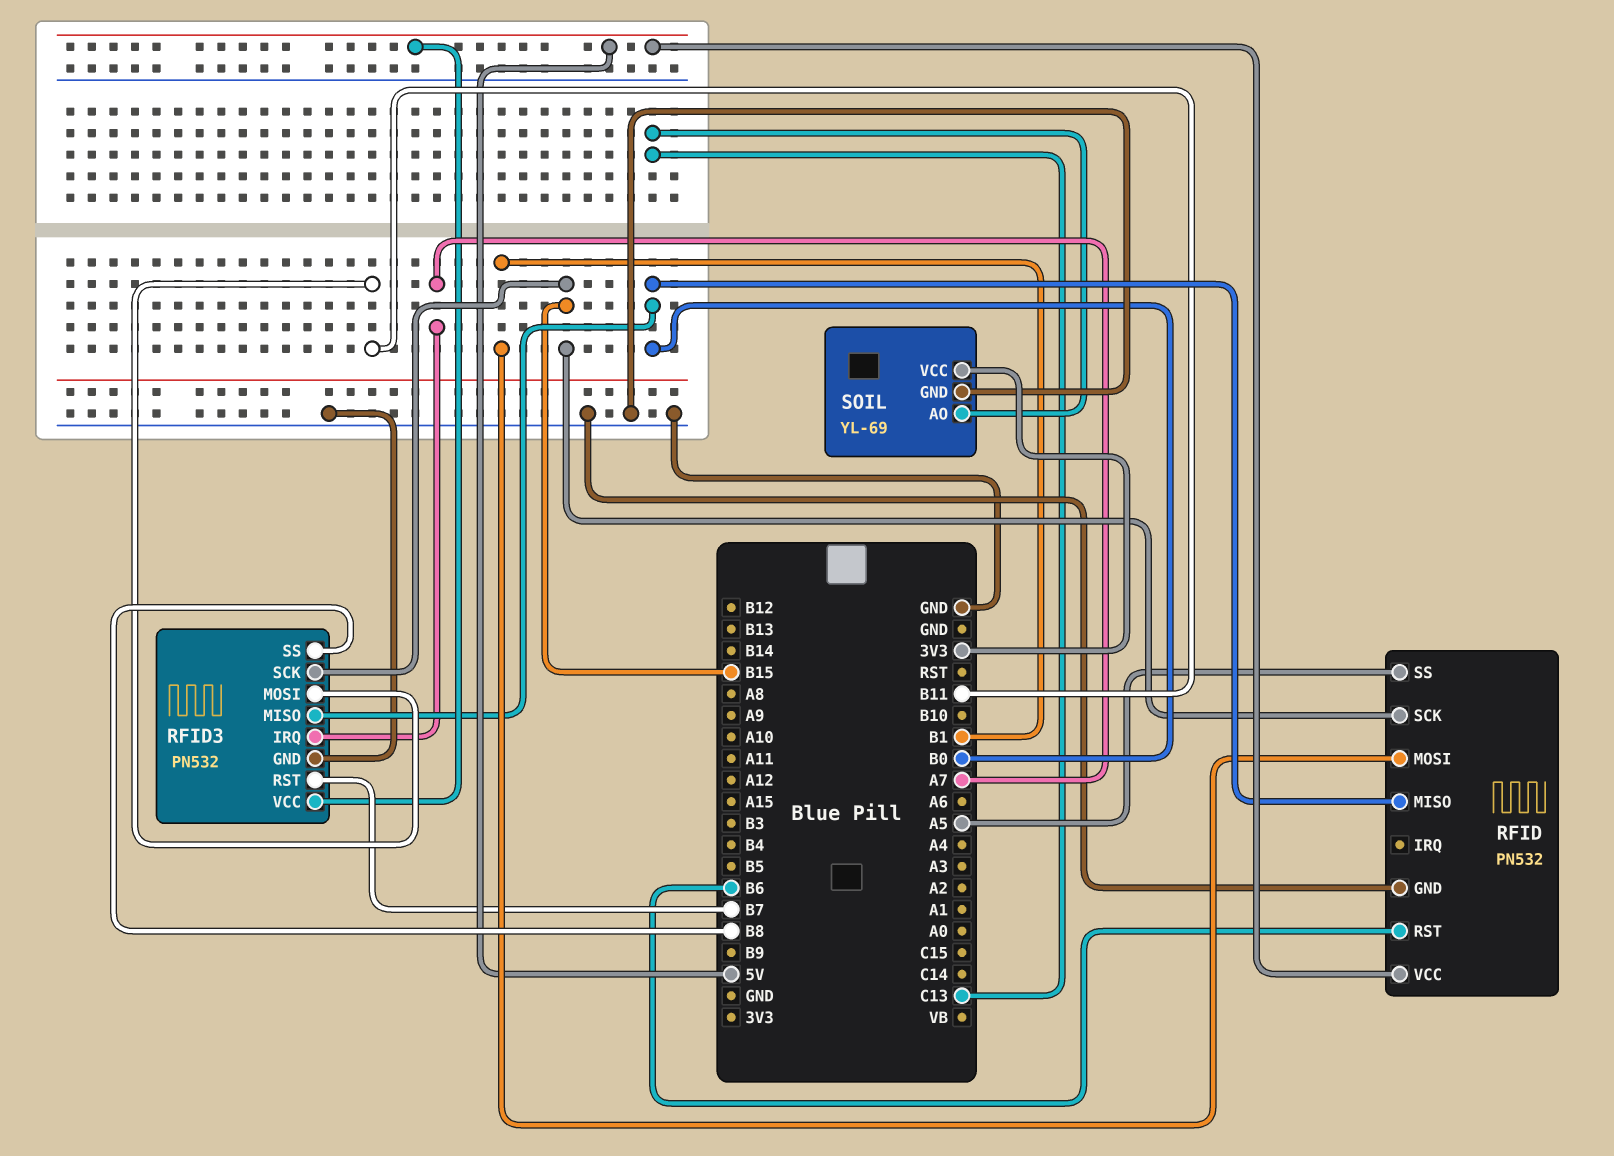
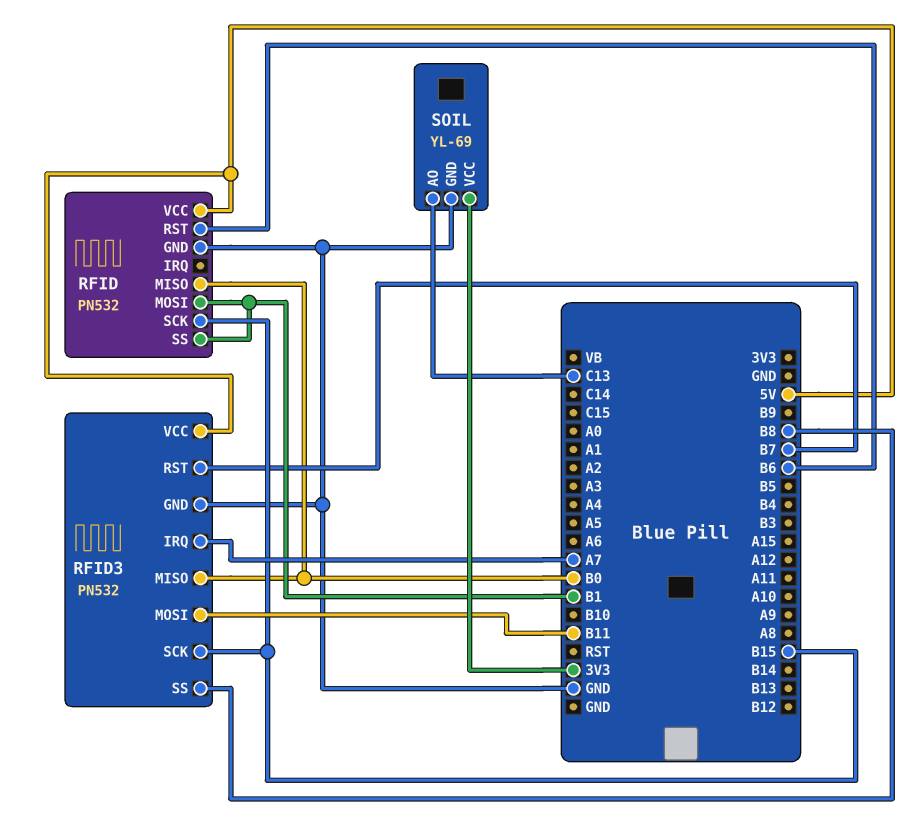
RFID pin SS: A5 -> B1

